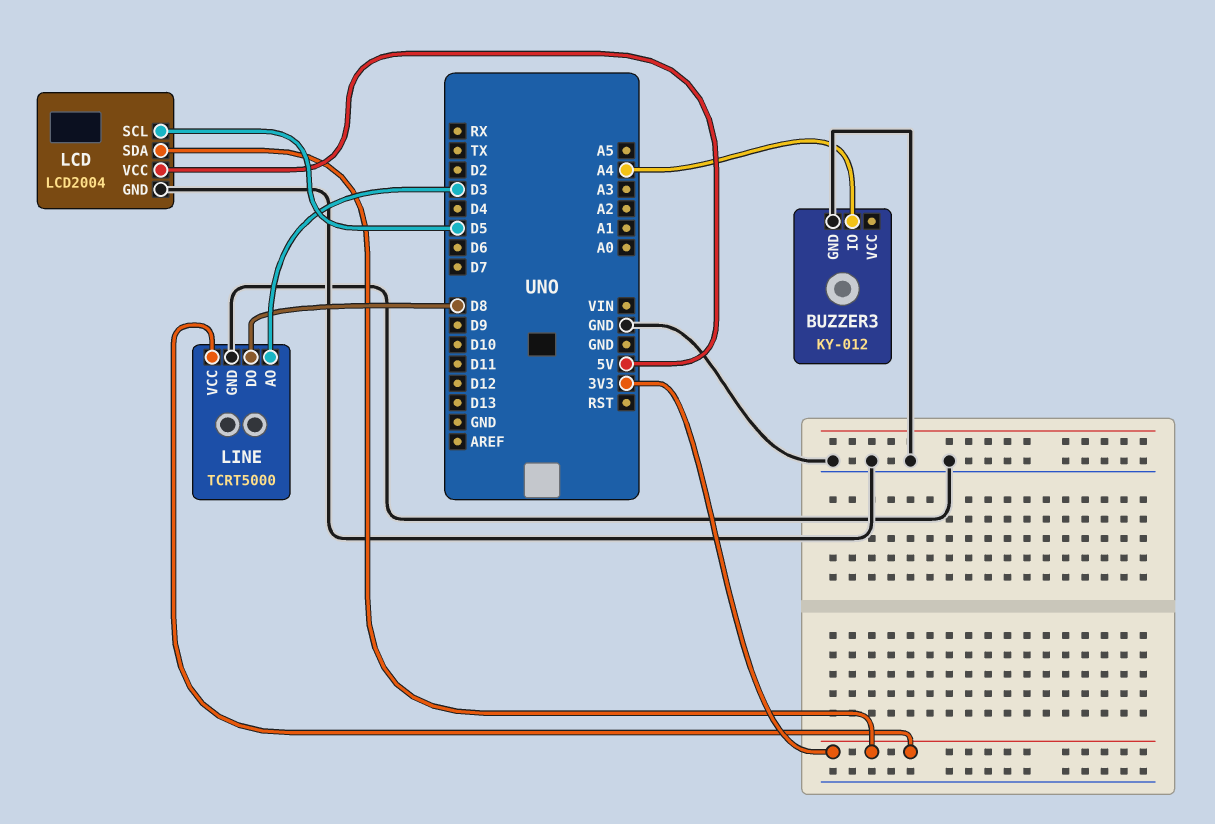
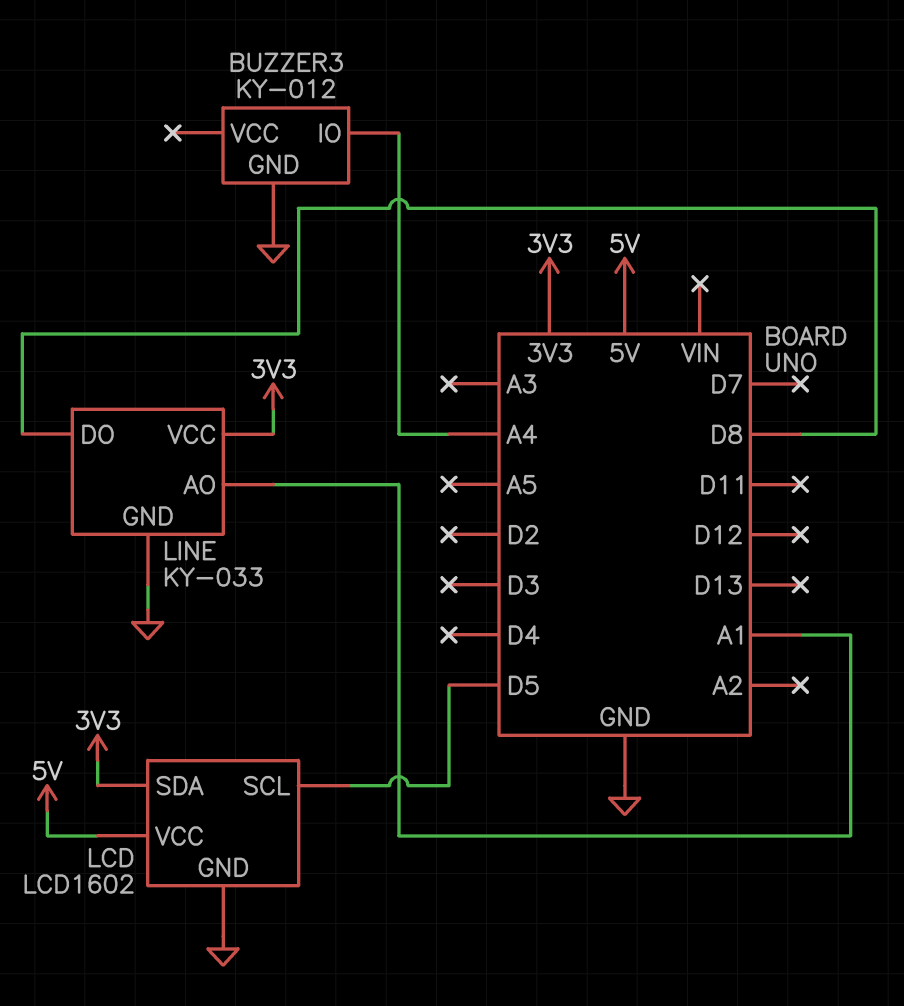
LCD: LCD2004 -> LCD1602
LINE: TCRT5000 -> KY-033
LINE pin AO: D3 -> A1

